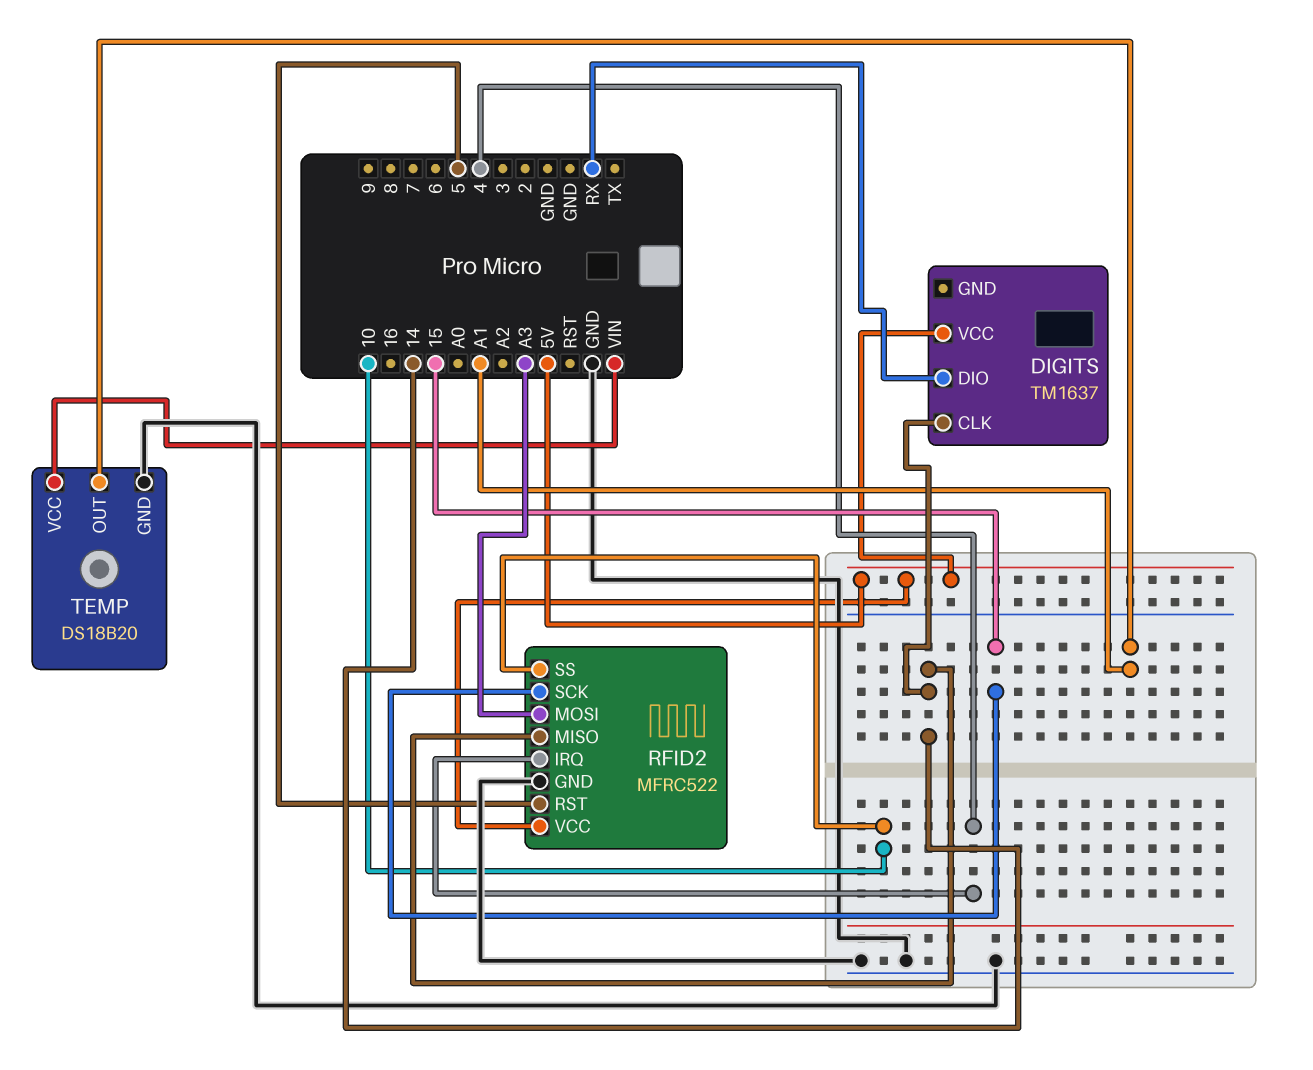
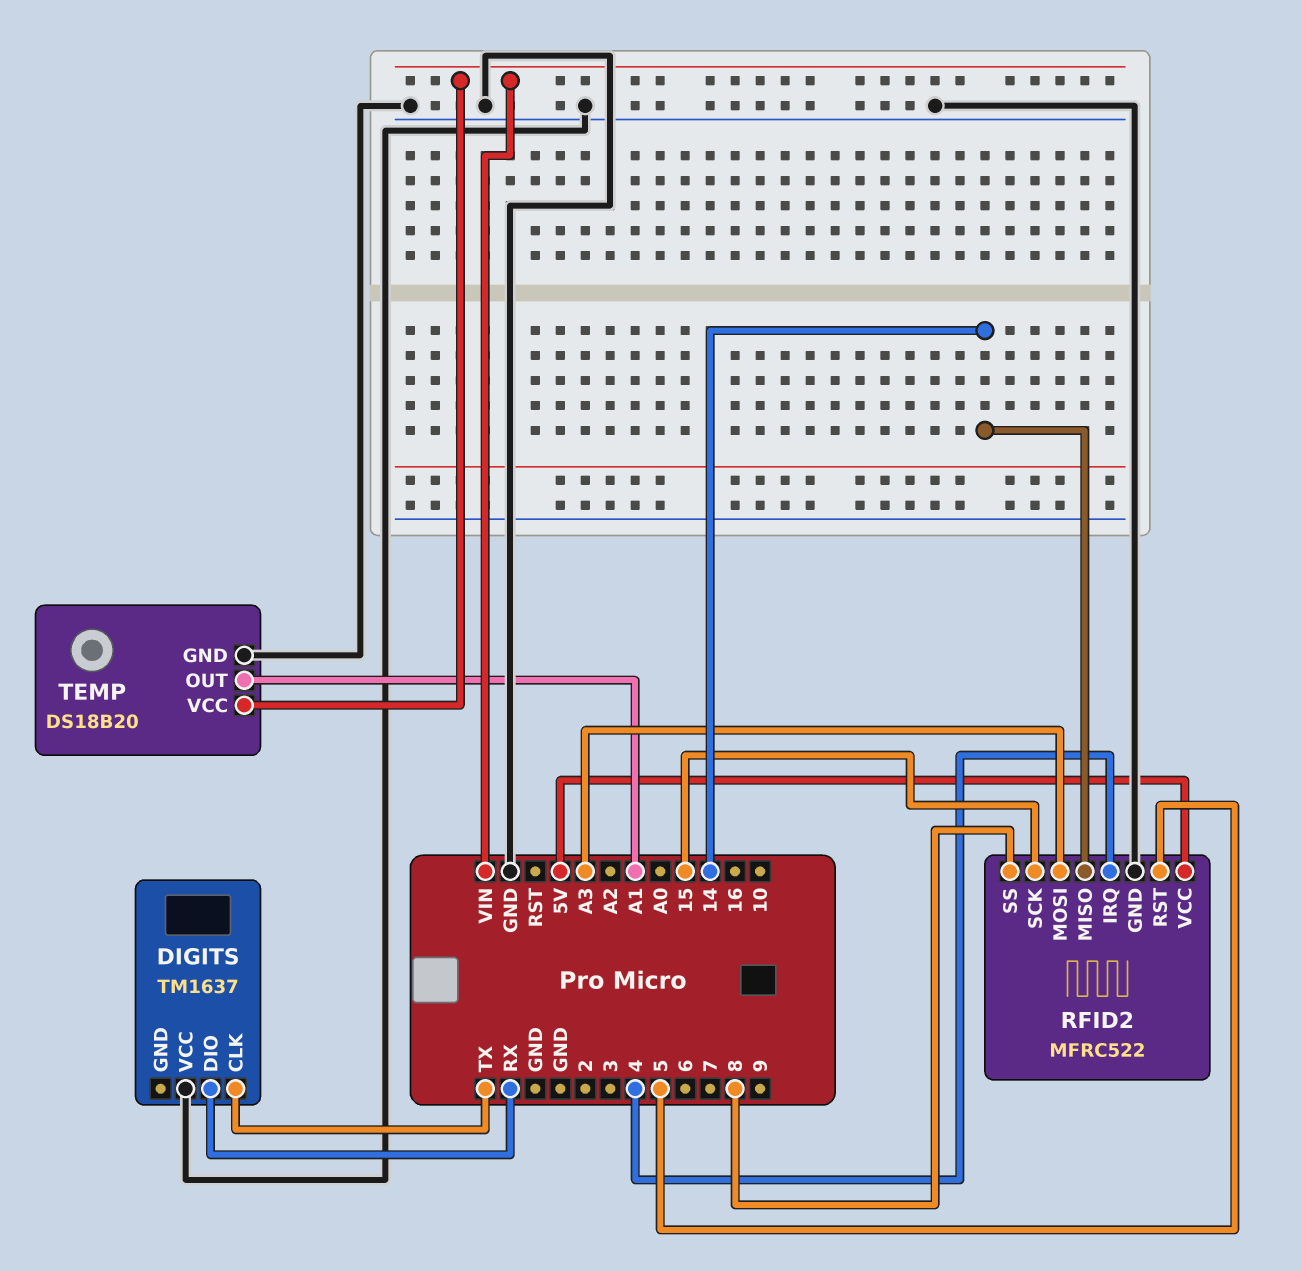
DIGITS pin CLK: 14 -> TX
DIGITS pin VCC: 5V -> GND
RFID2 pin SS: 10 -> 8

